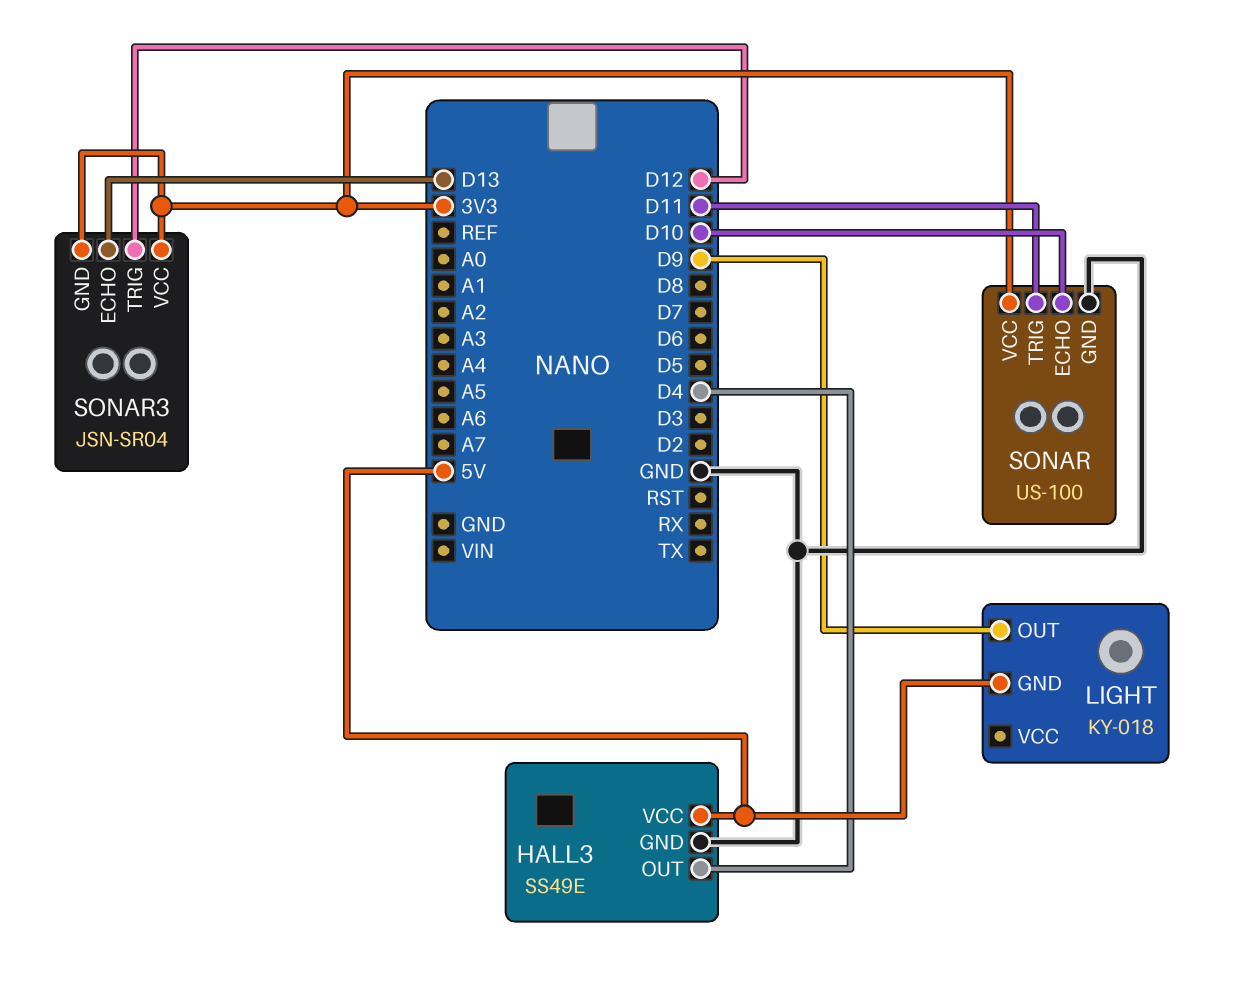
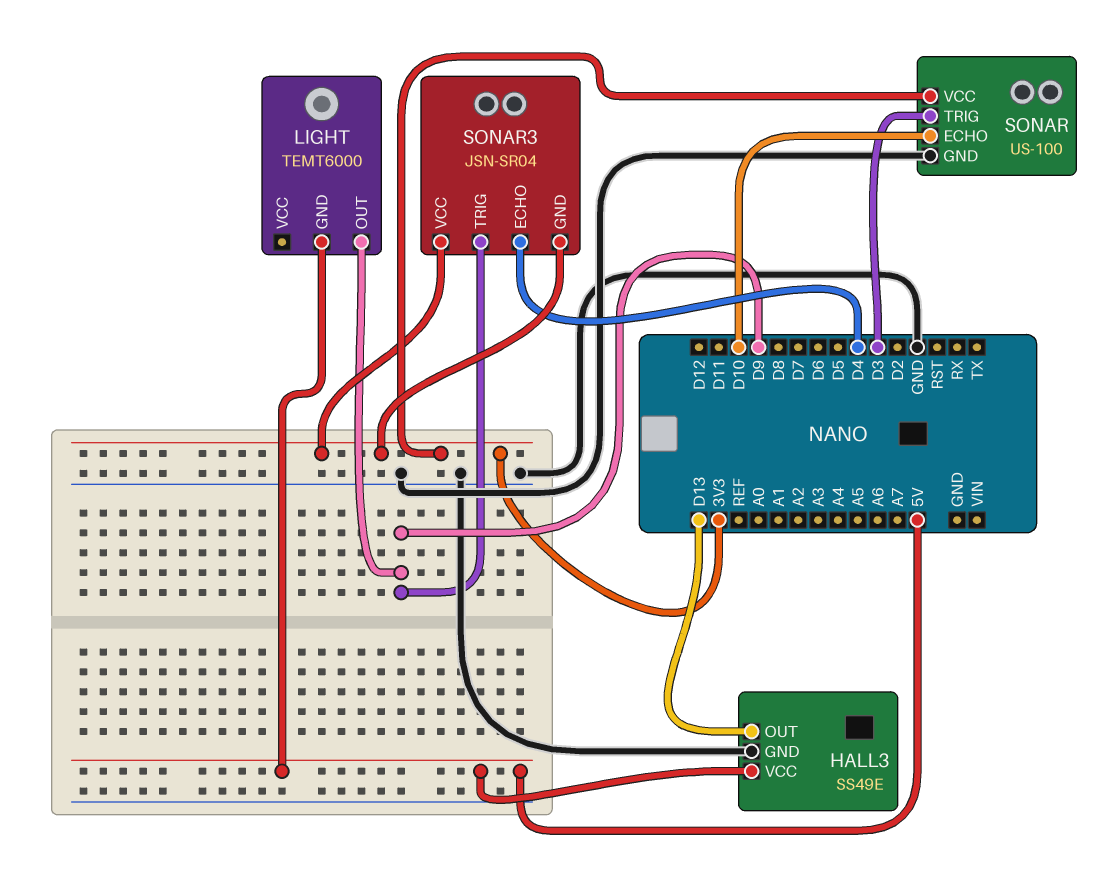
HALL3 pin OUT: D4 -> D13
LIGHT: KY-018 -> TEMT6000
SONAR pin TRIG: D11 -> D3
SONAR3 pin ECHO: D13 -> D4
SONAR3 pin TRIG: D12 -> D9

